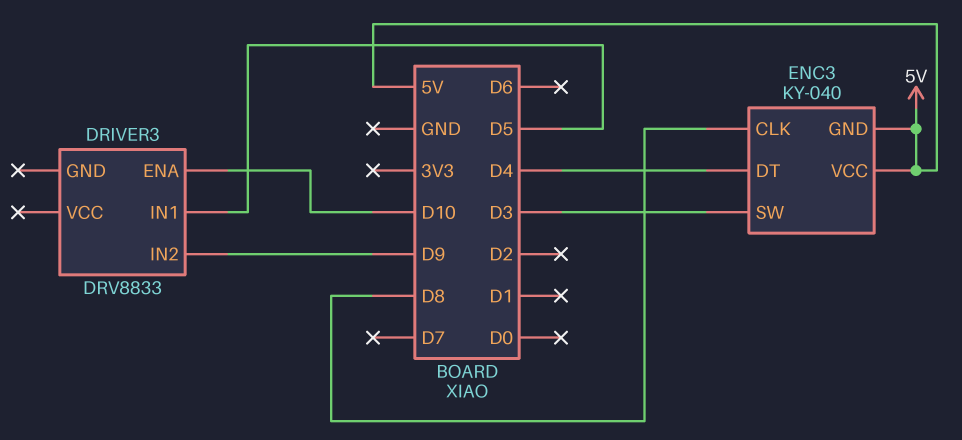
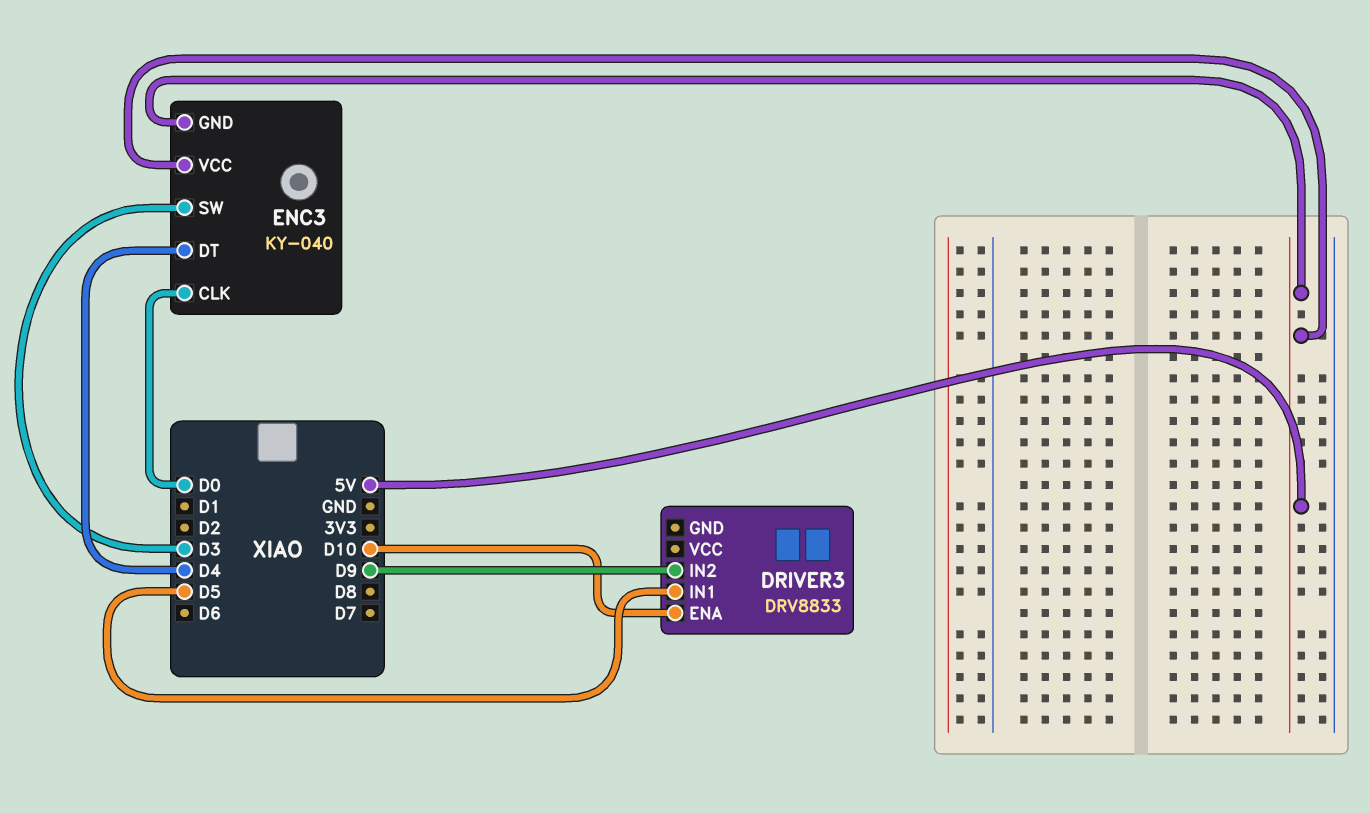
ENC3 pin CLK: D8 -> D0

